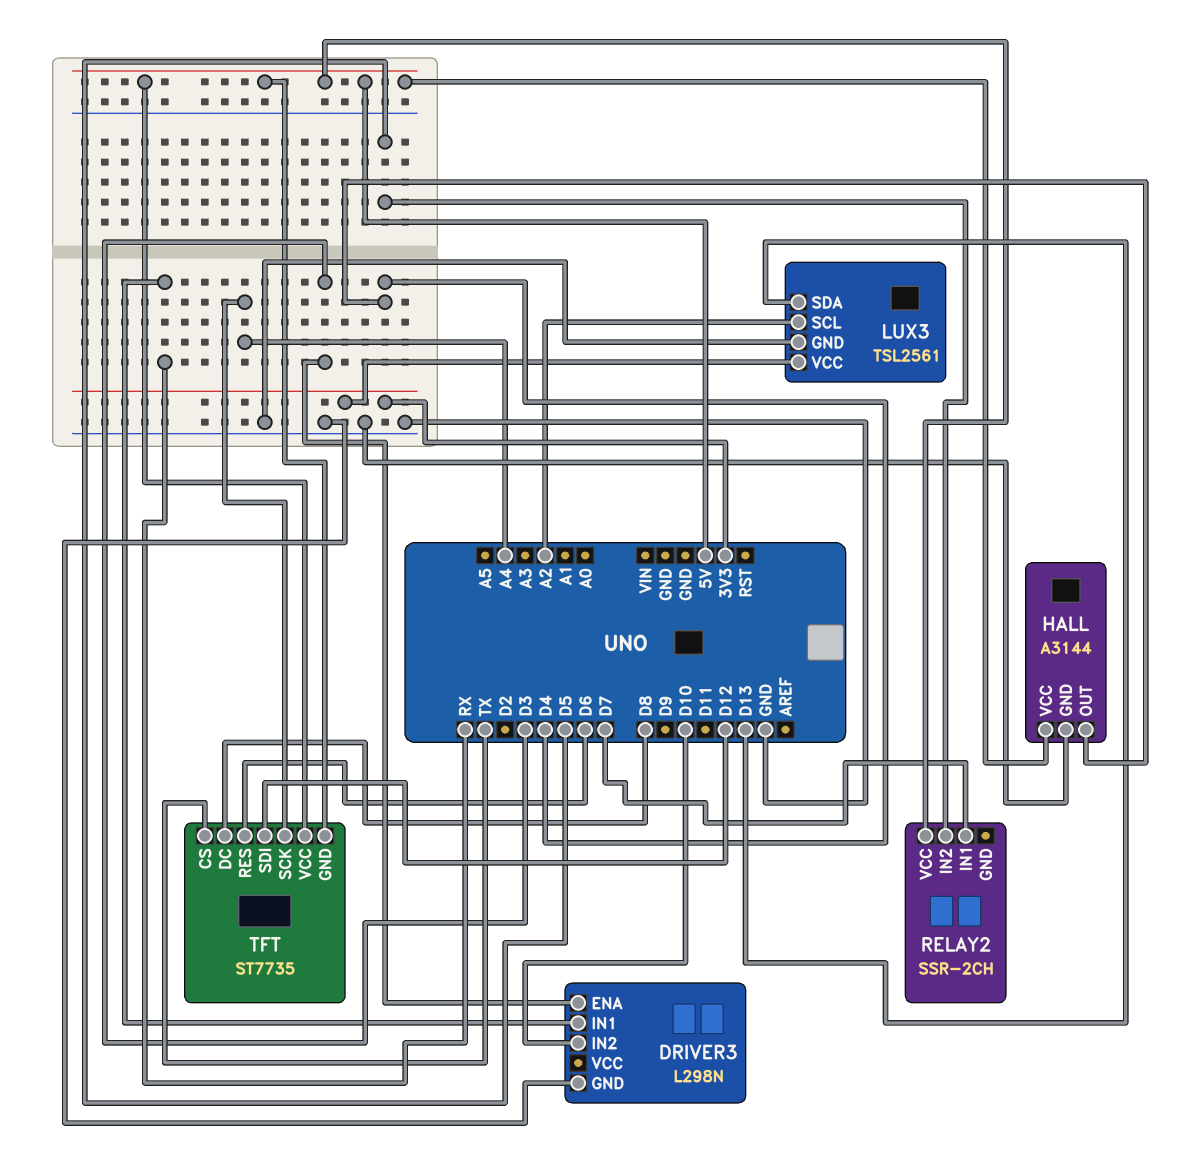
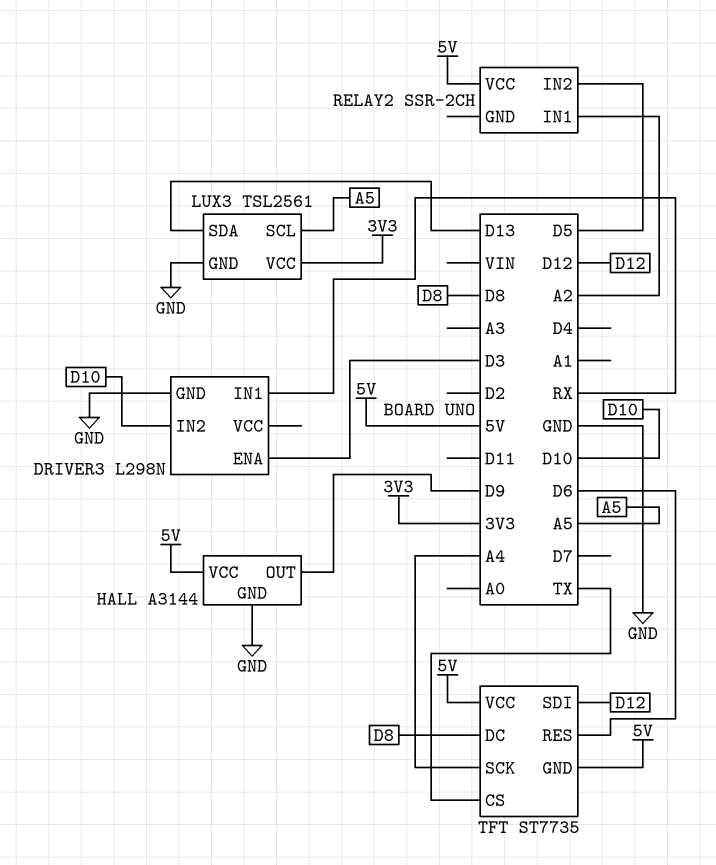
HALL pin OUT: D4 -> D9
LUX3 pin SCL: A2 -> A5
RELAY2 pin IN1: D7 -> A2

